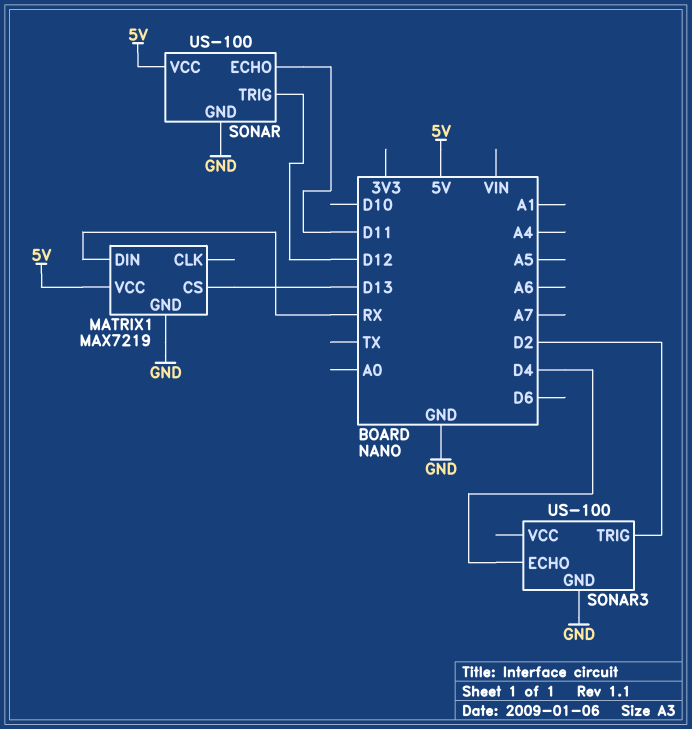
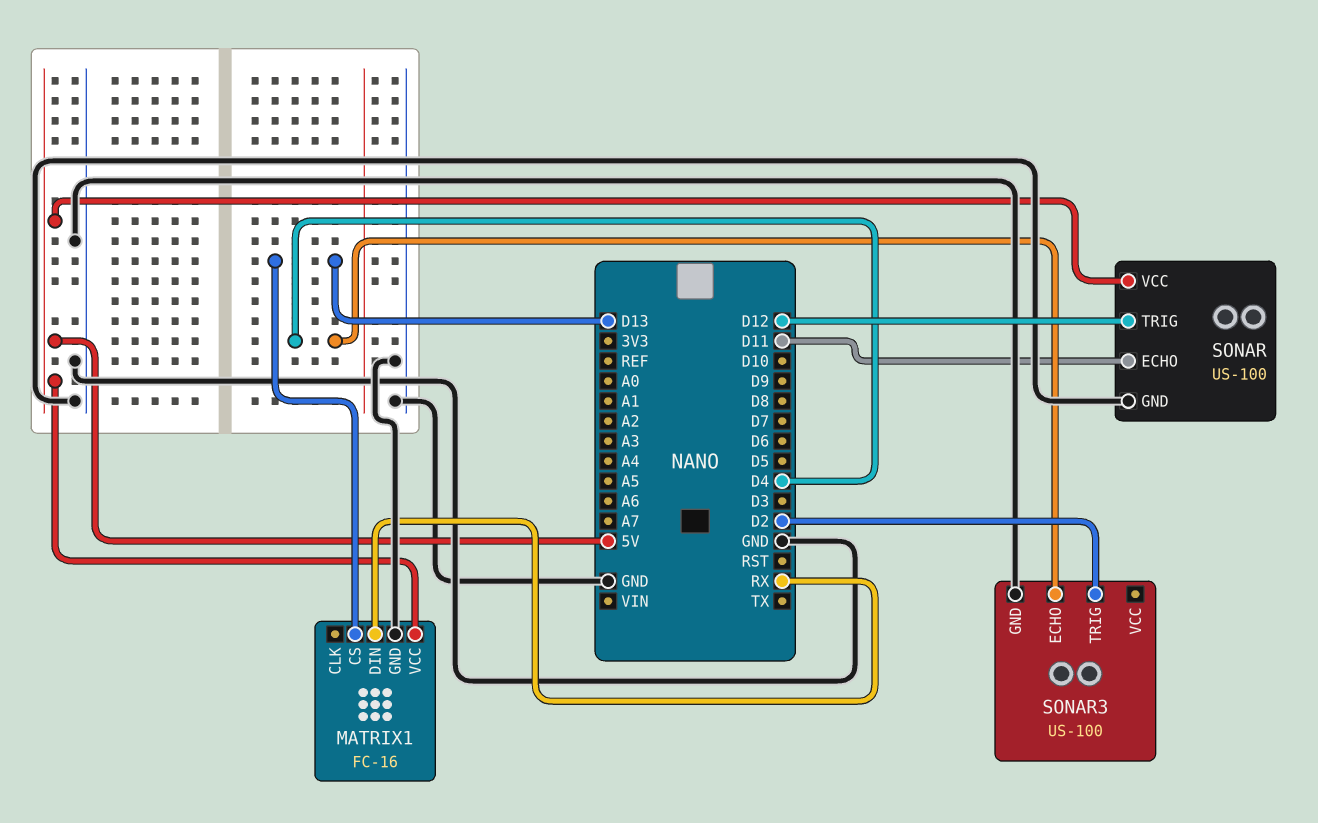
MATRIX1: MAX7219 -> FC-16

